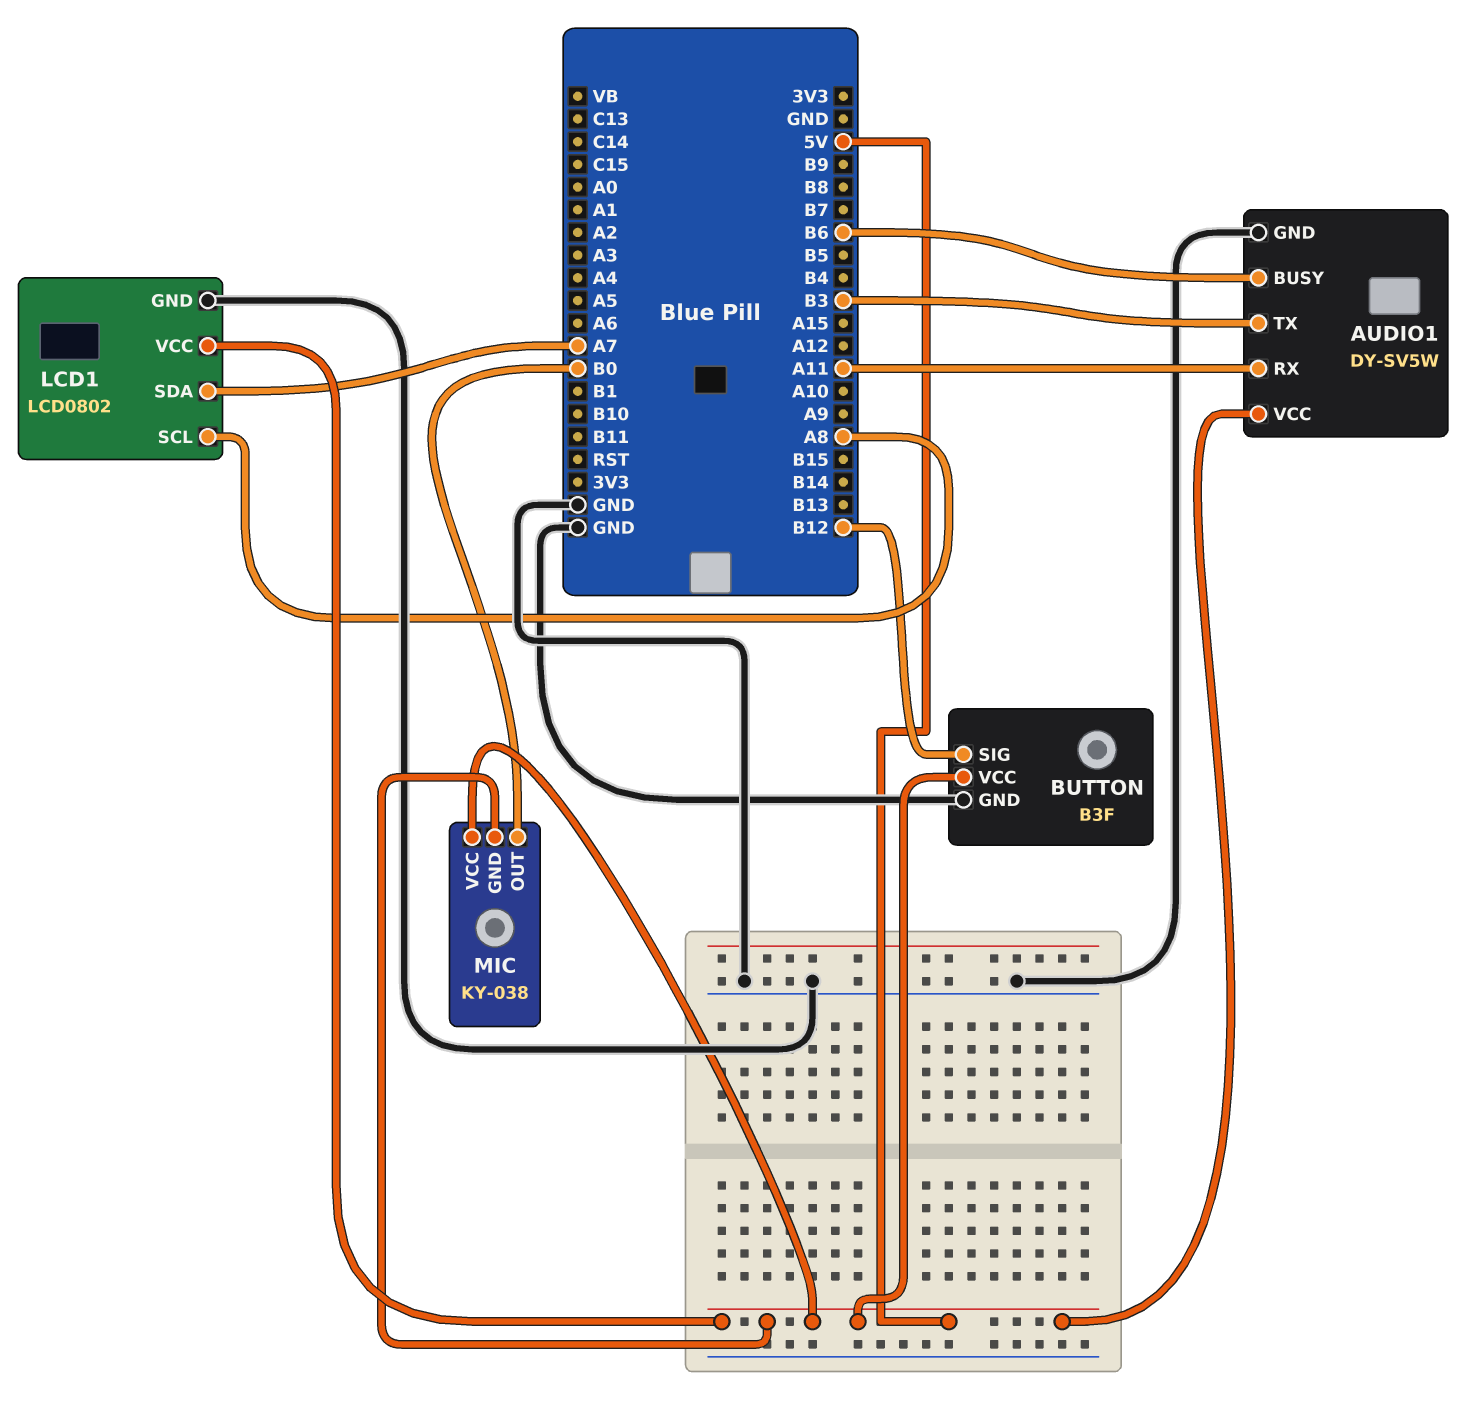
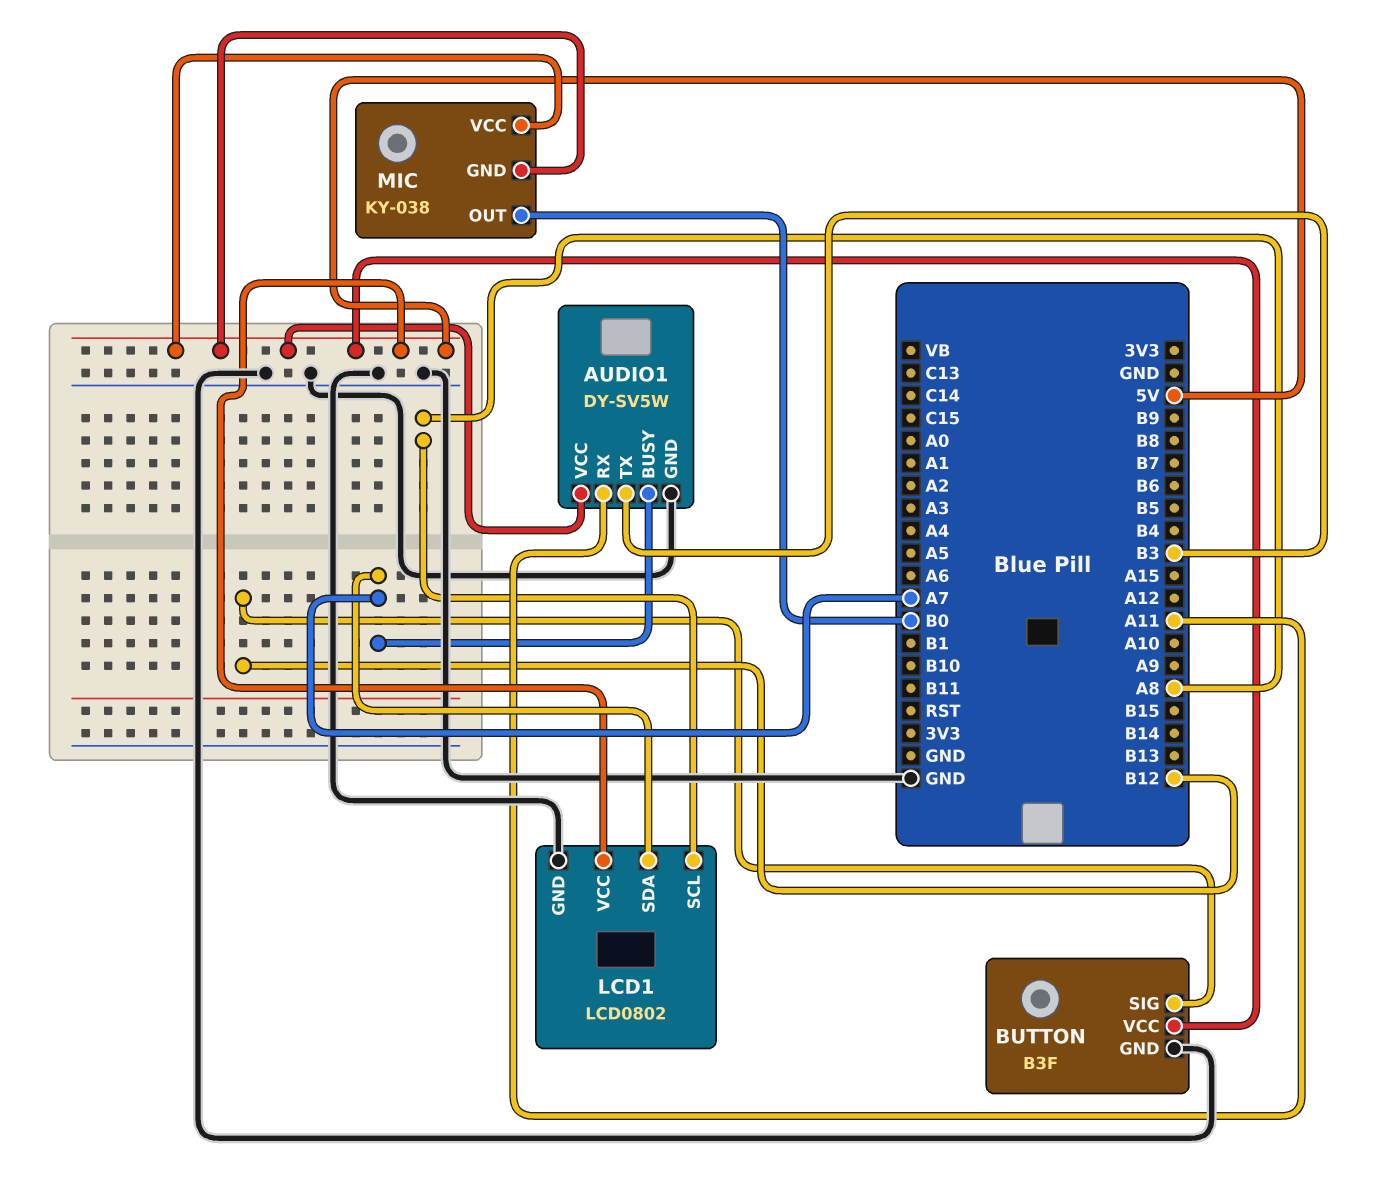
AUDIO1 pin BUSY: B6 -> A7

